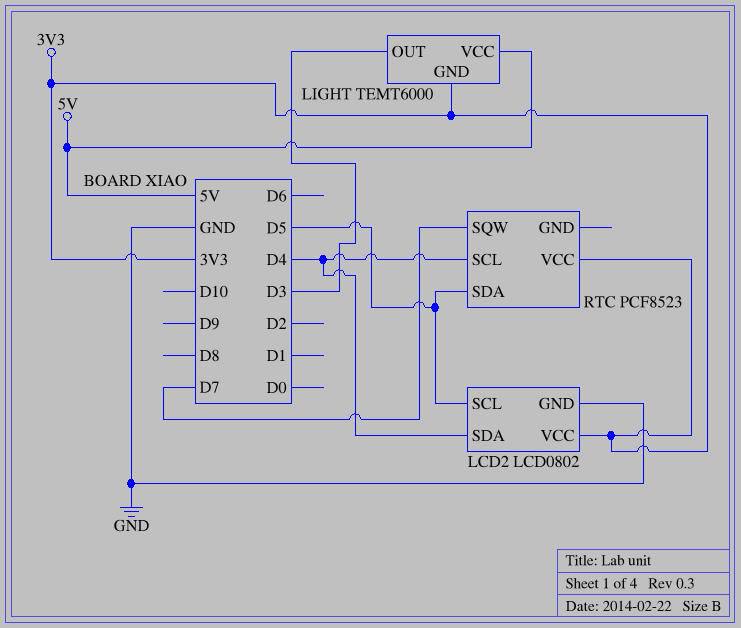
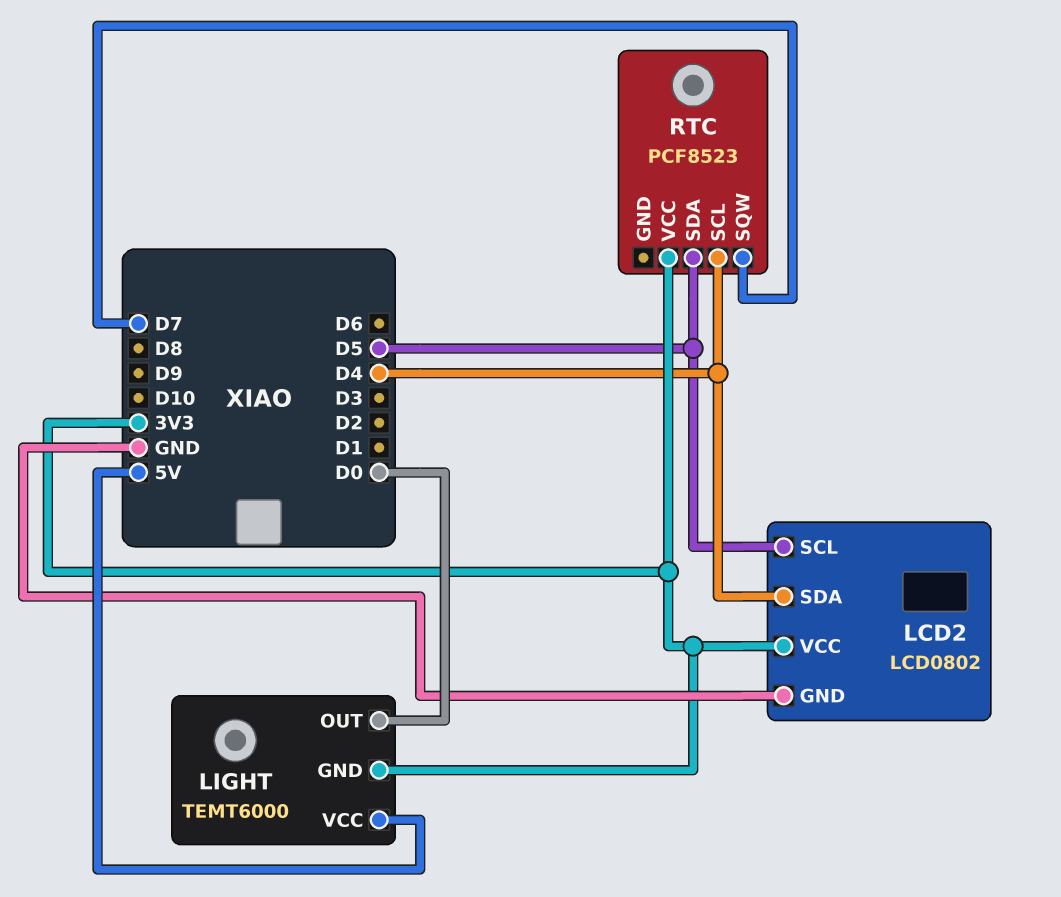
LIGHT pin OUT: D3 -> D0

